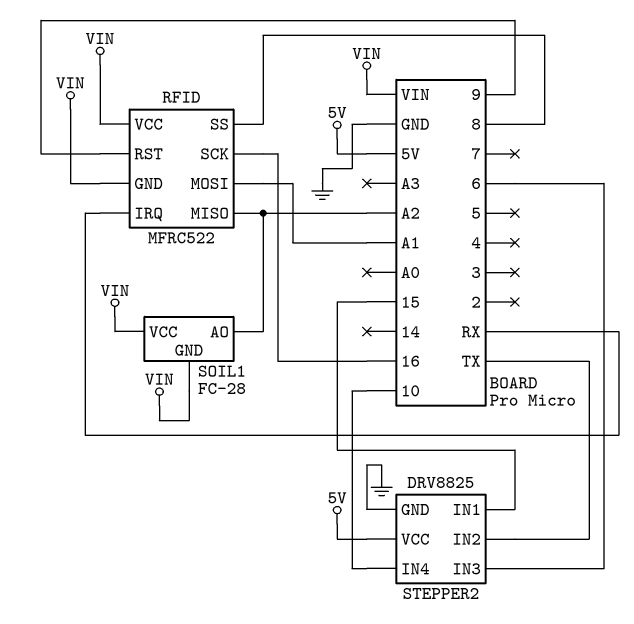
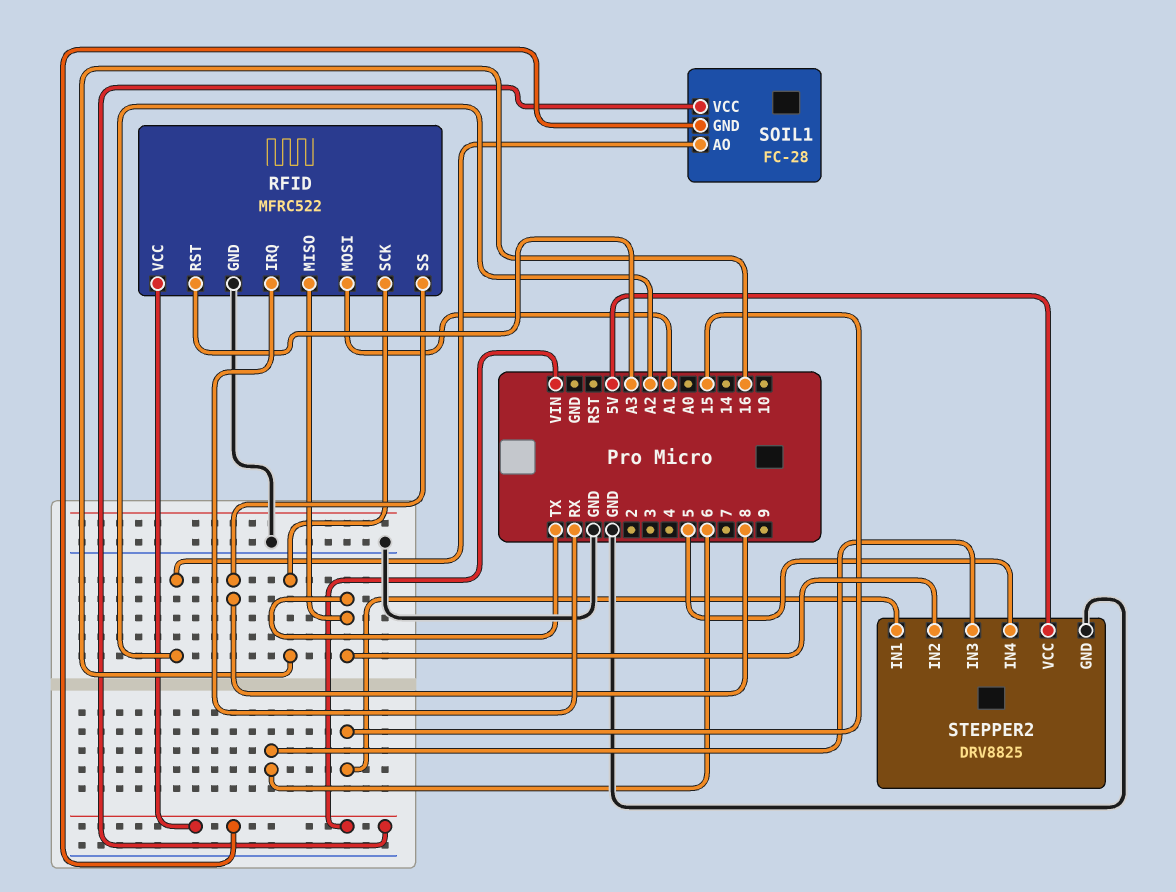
RFID pin GND: VIN -> GND
RFID pin MISO: A2 -> TX
RFID pin RST: 9 -> A3
STEPPER2 pin IN4: 10 -> 5

